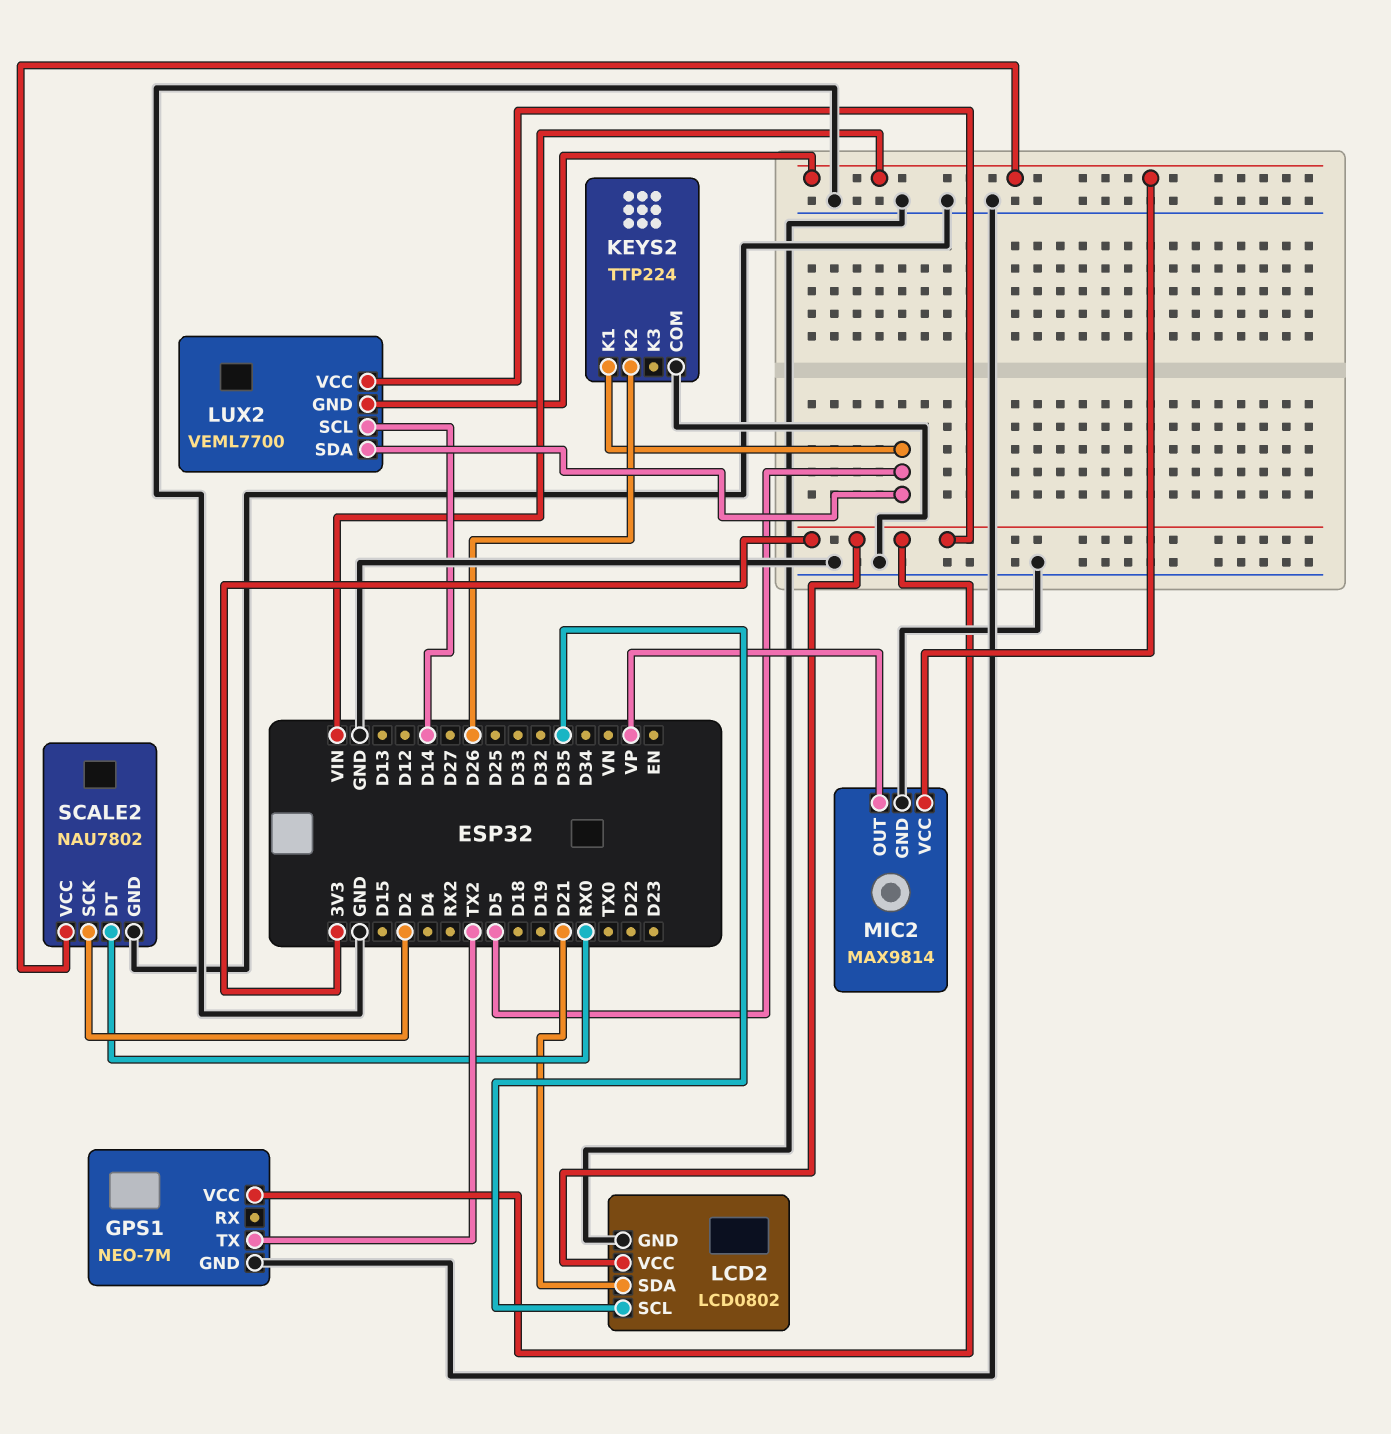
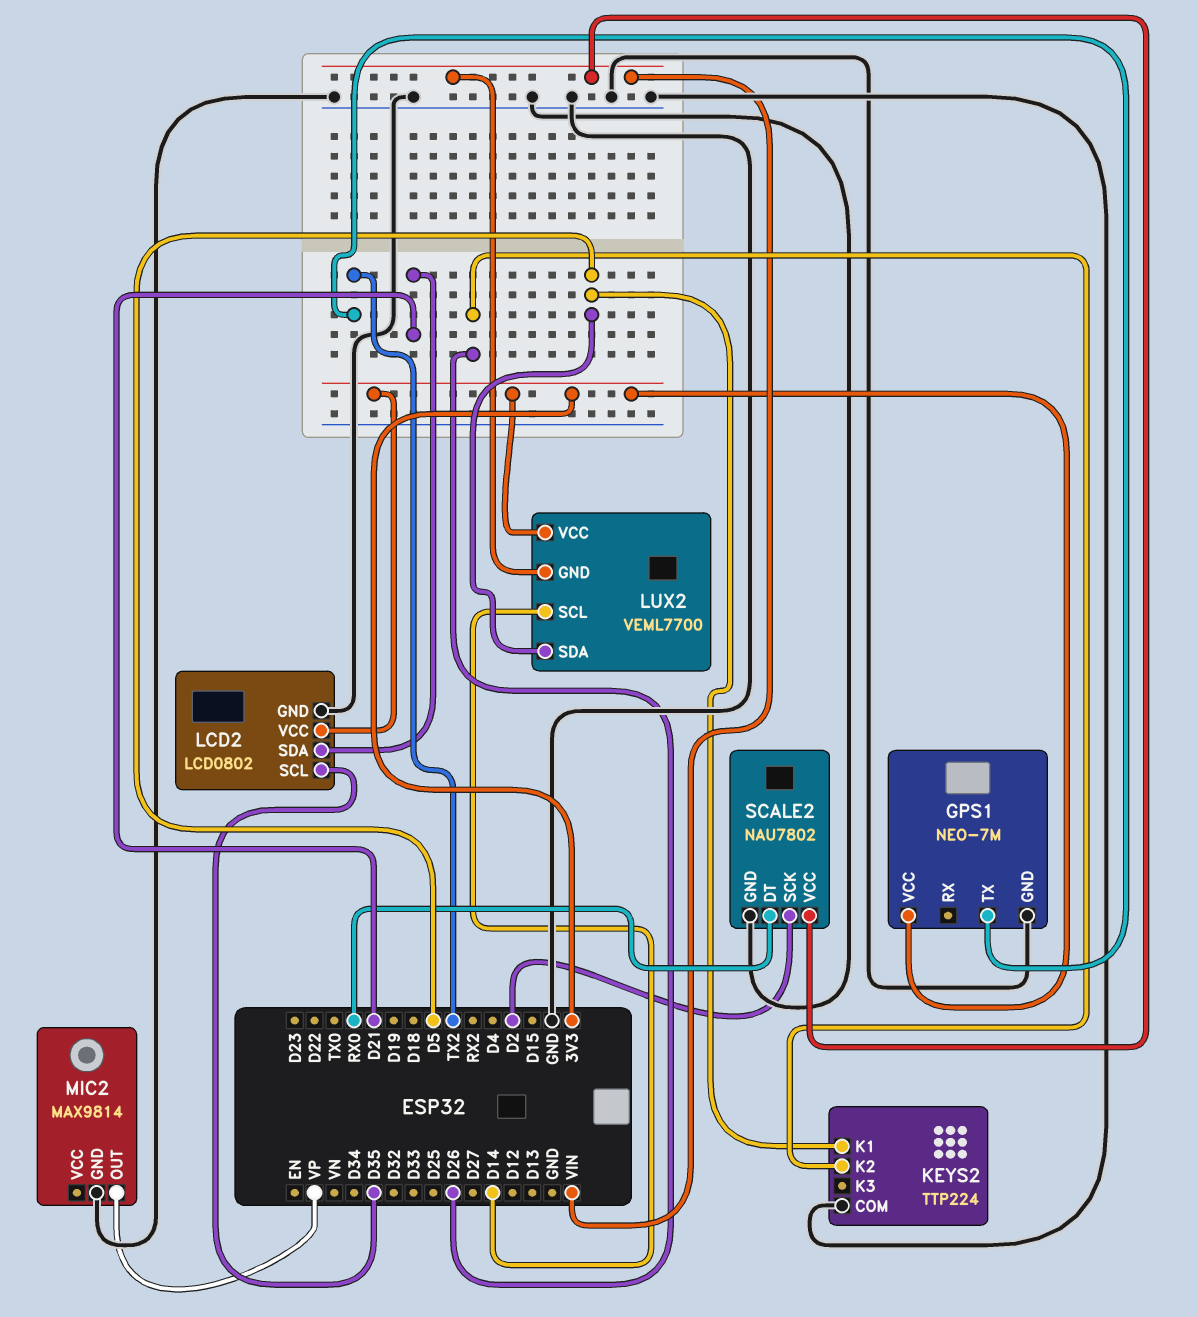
MIC2 pin VCC: VIN -> none

